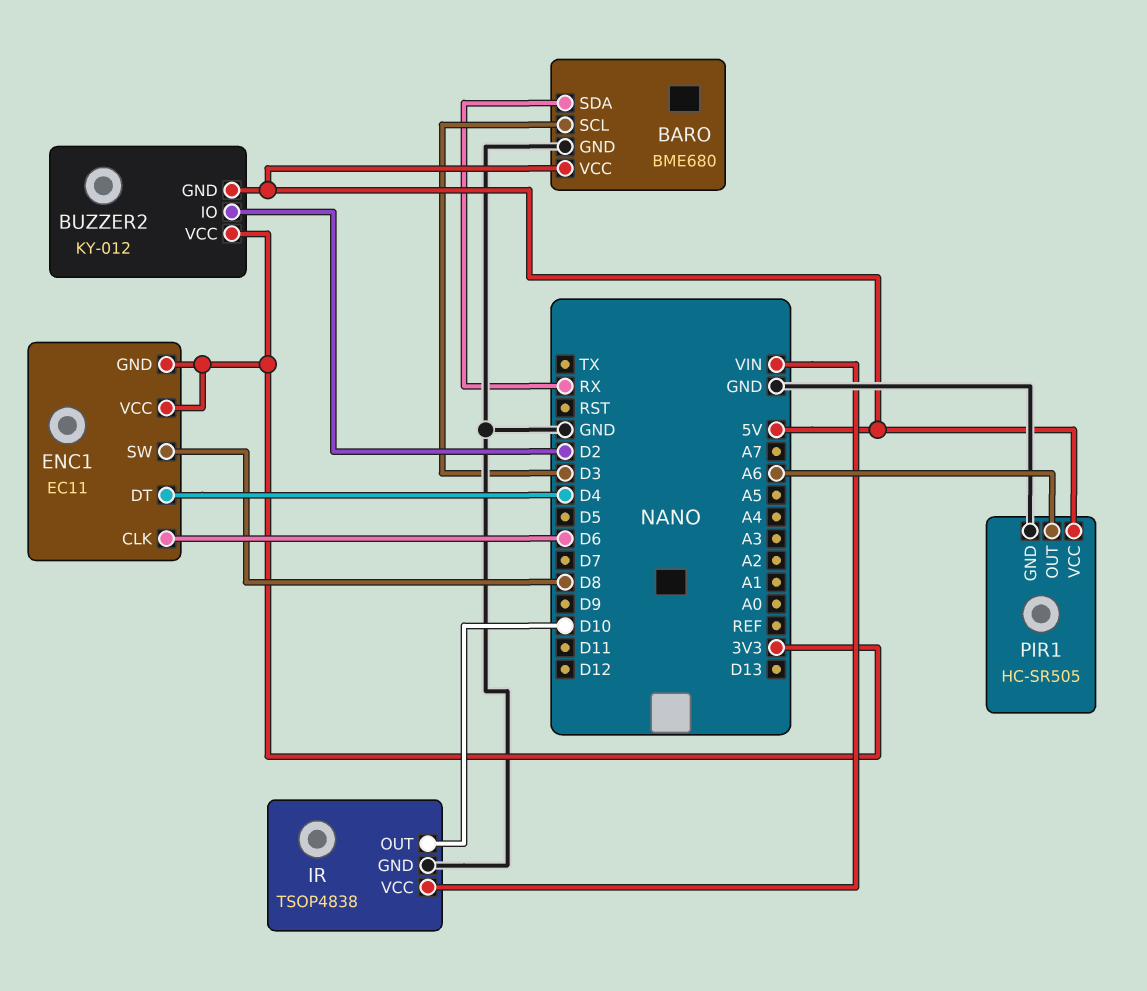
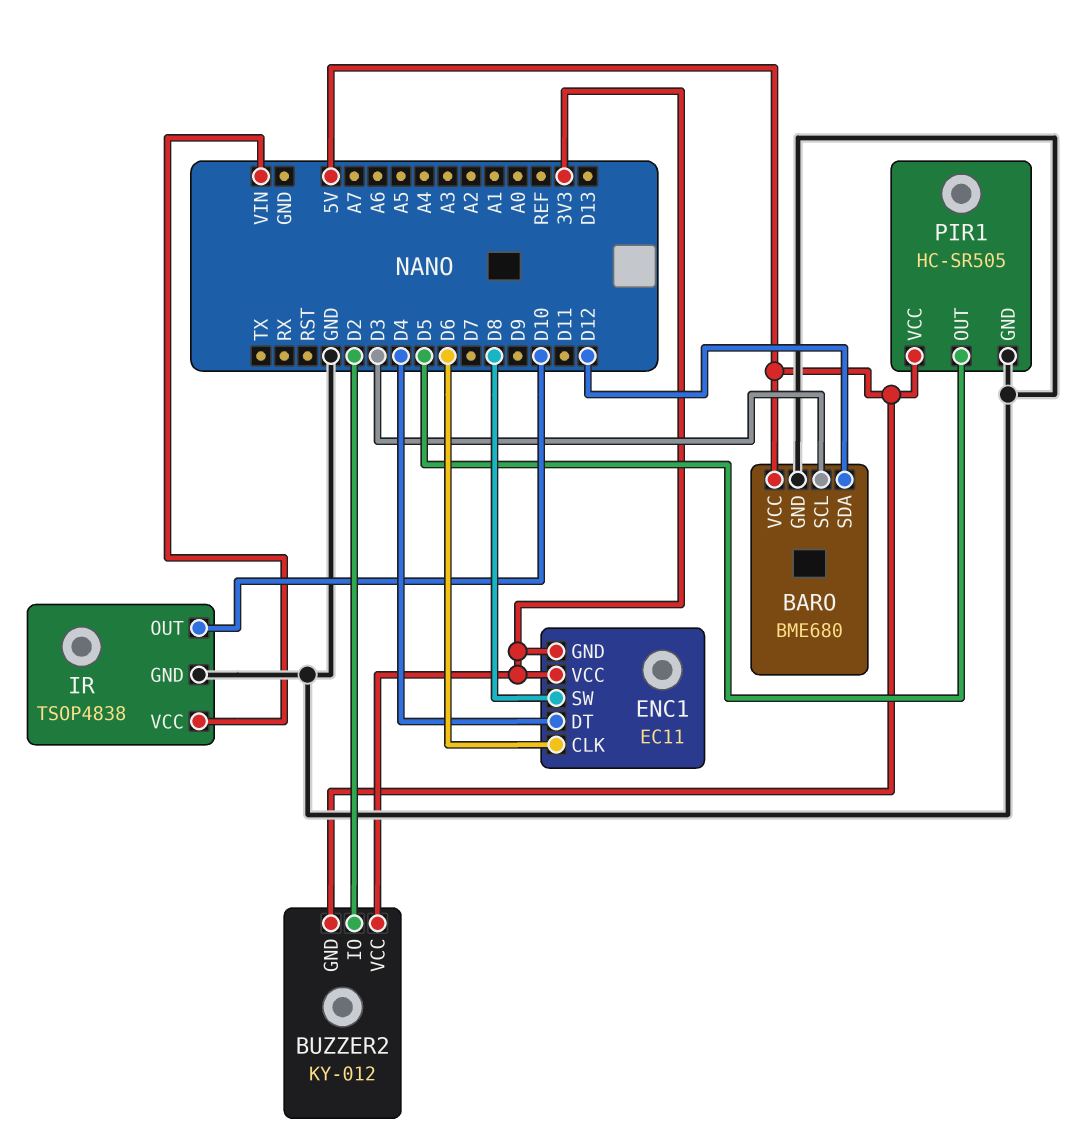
BARO pin SDA: RX -> D12
PIR1 pin OUT: A6 -> D5

